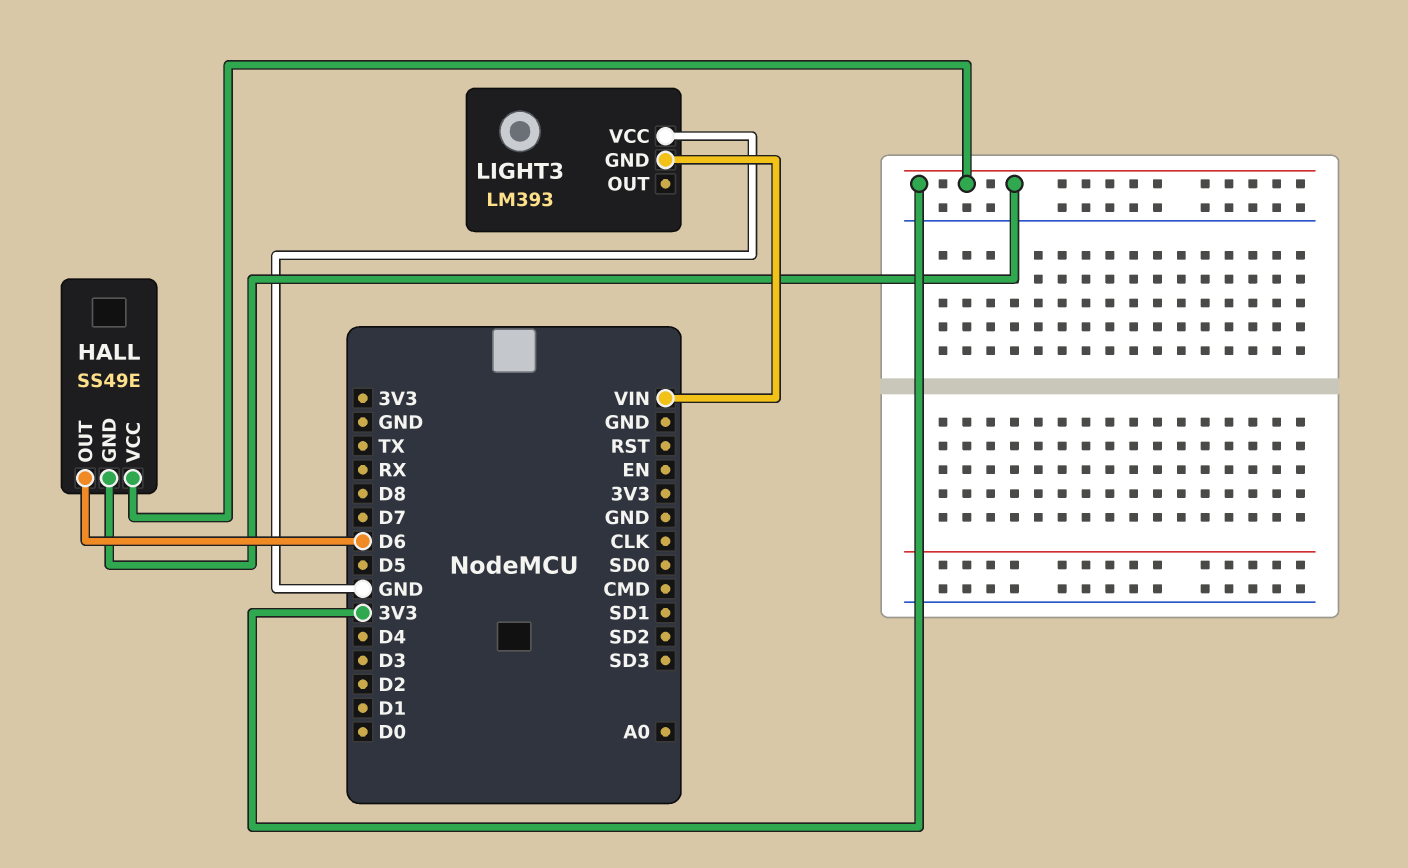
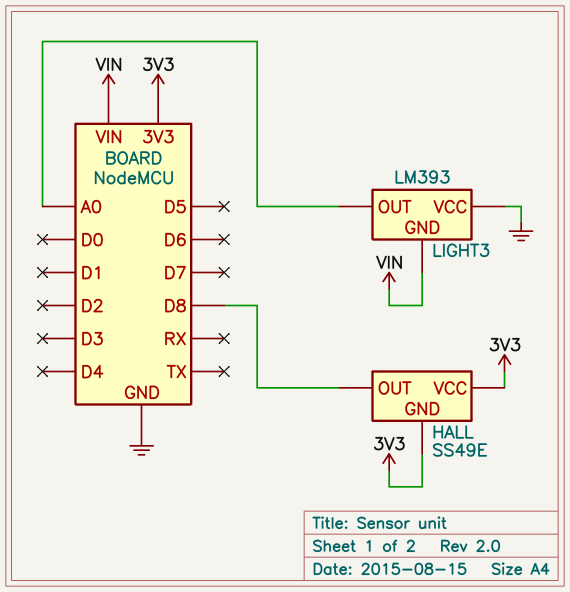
HALL pin OUT: D6 -> D8
LIGHT3 pin OUT: none -> A0

